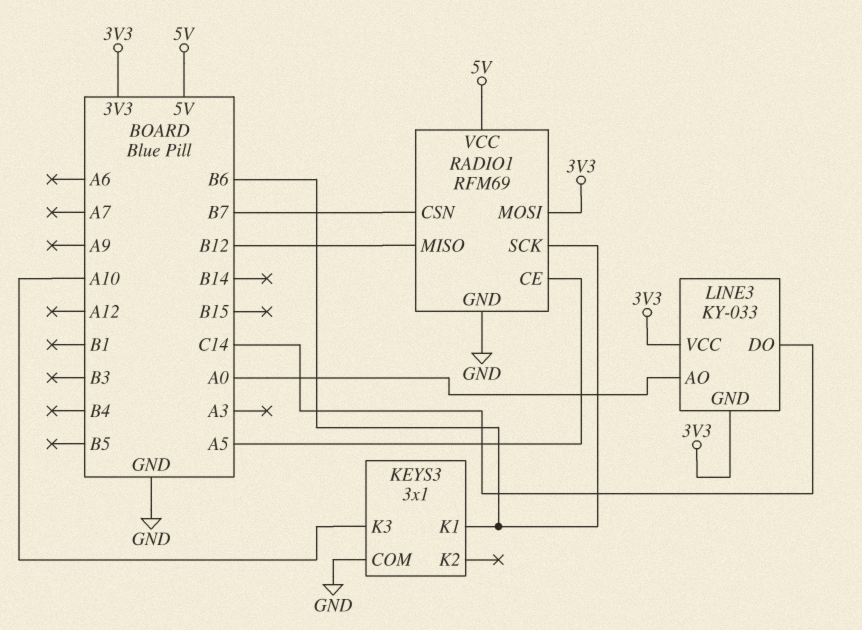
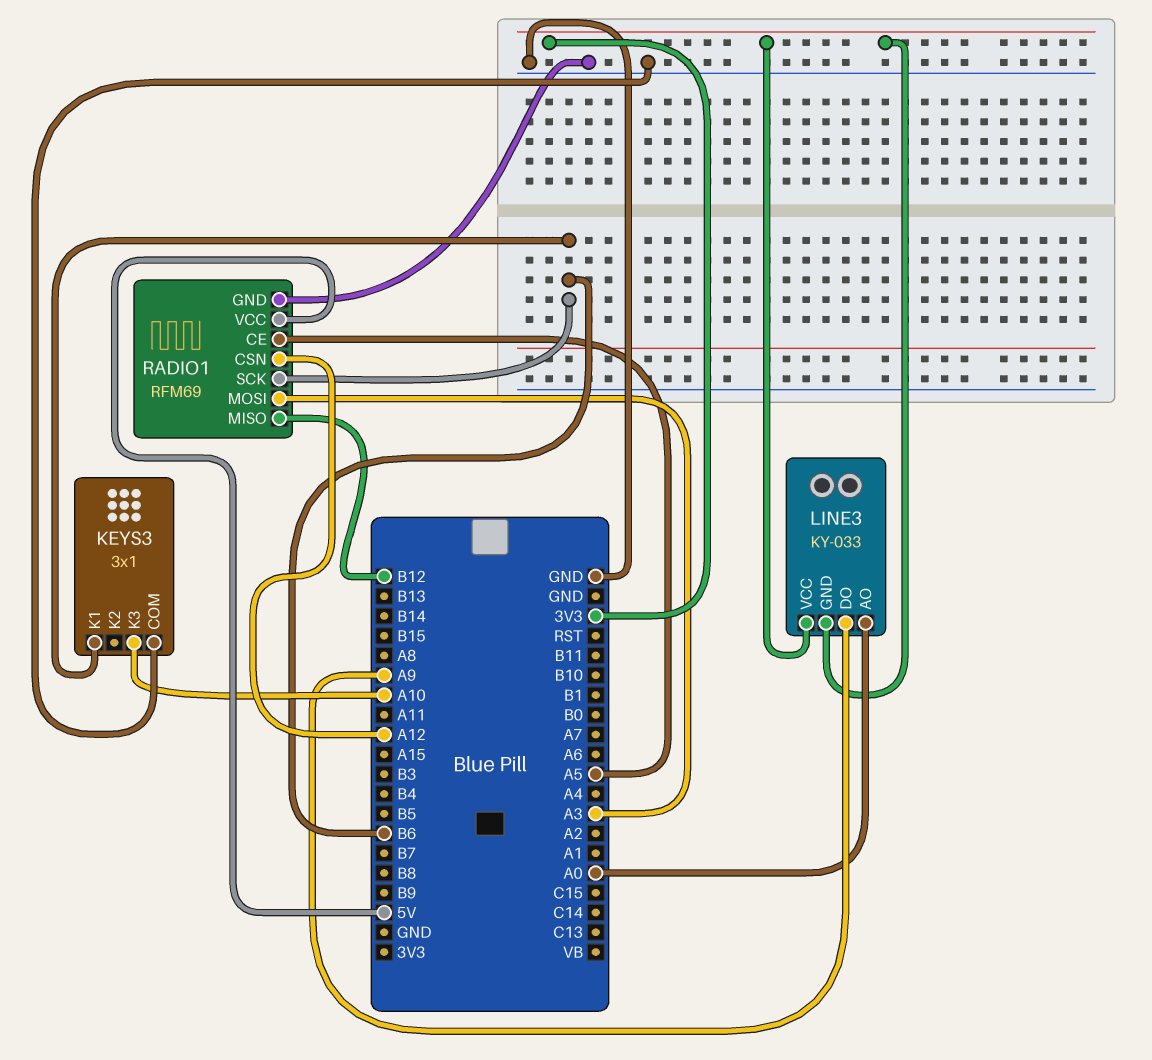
LINE3 pin DO: C14 -> A9
RADIO1 pin CSN: B7 -> A12
RADIO1 pin MOSI: 3V3 -> A3

